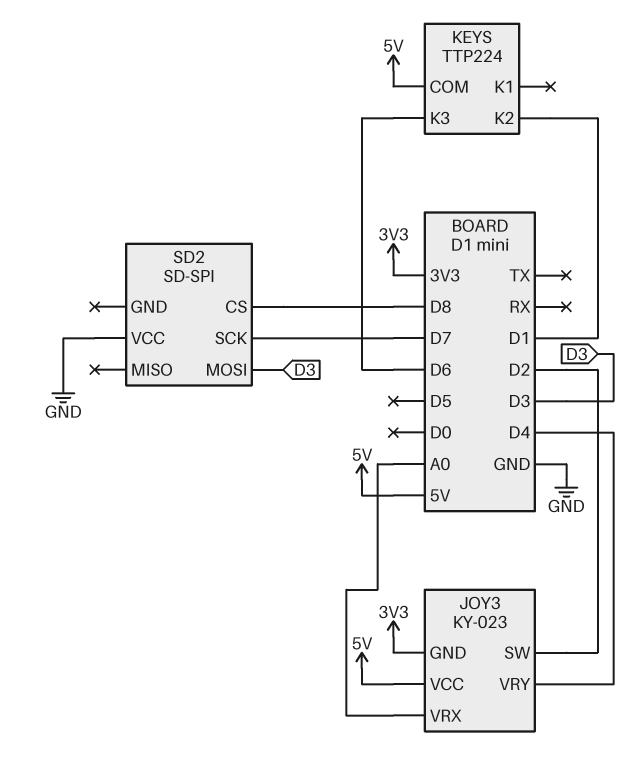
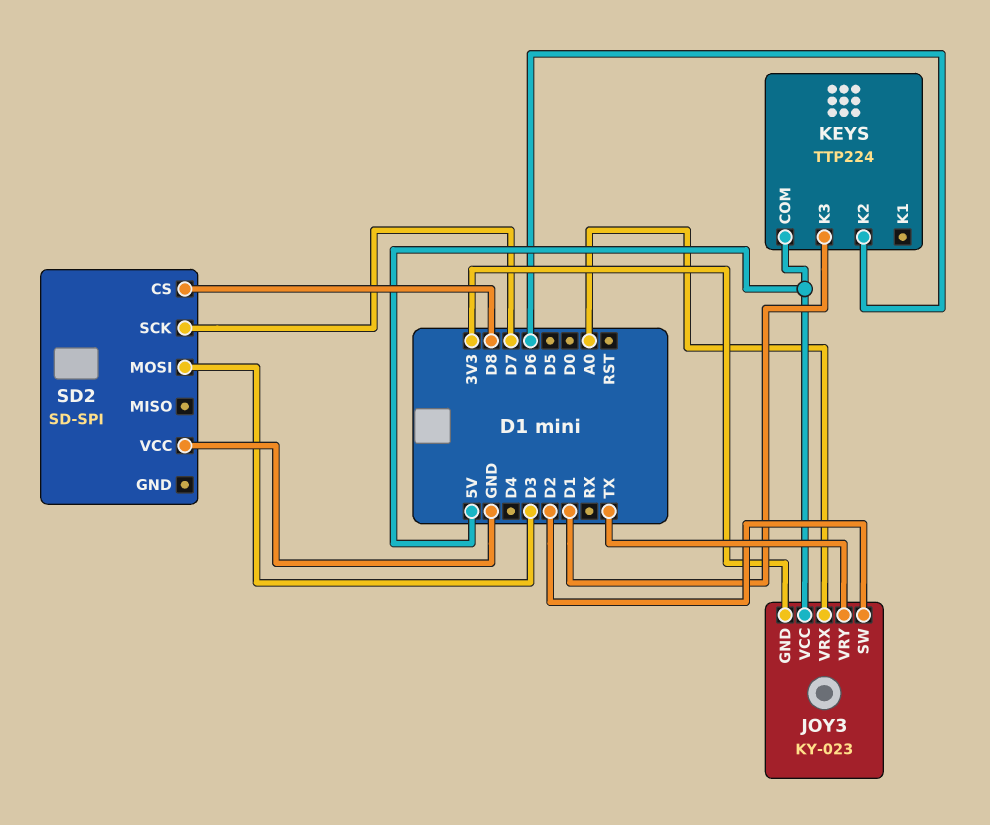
JOY3 pin VRY: D4 -> TX
KEYS pin K2: D1 -> D6
KEYS pin K3: D6 -> D1

